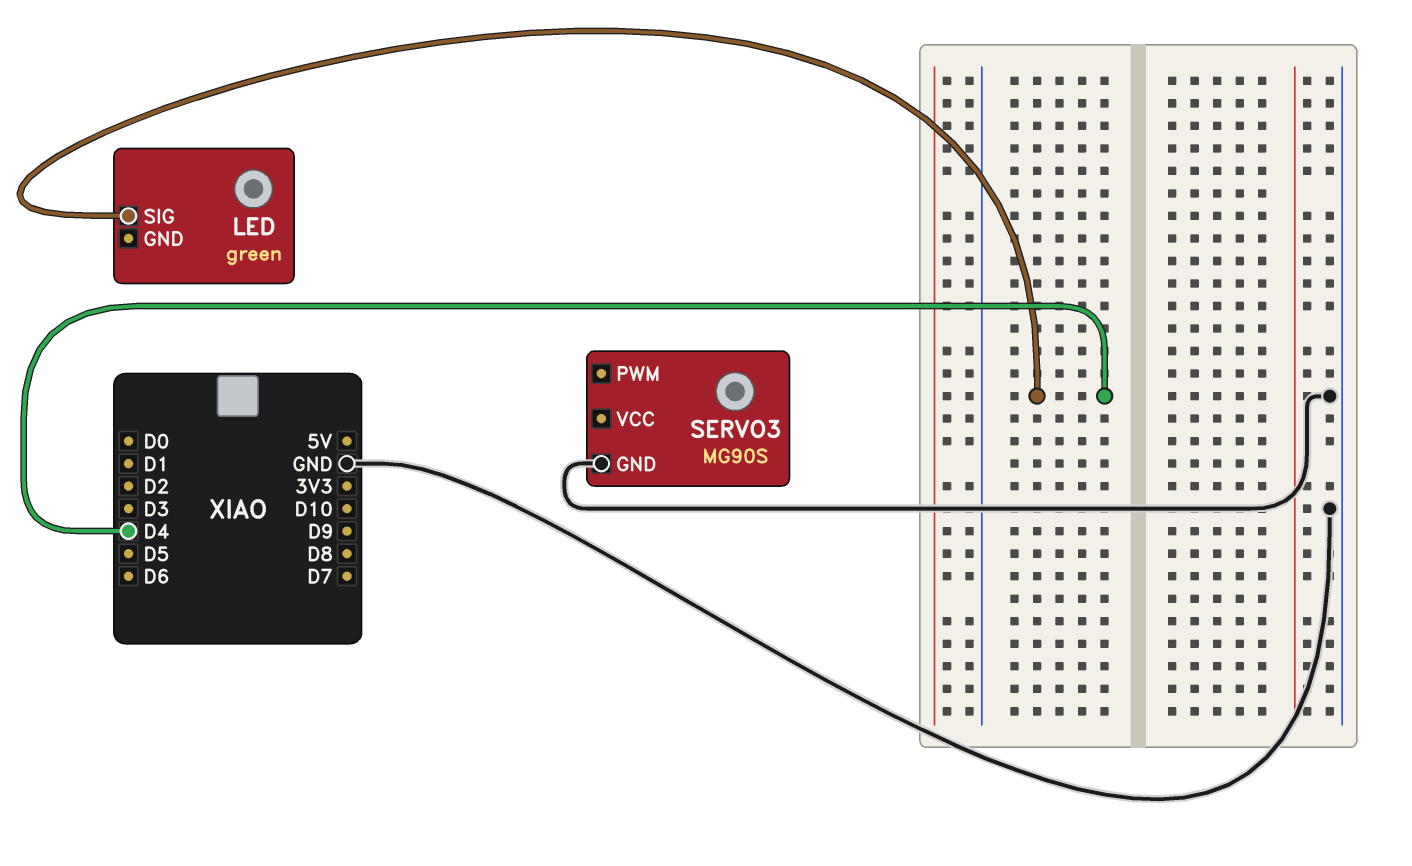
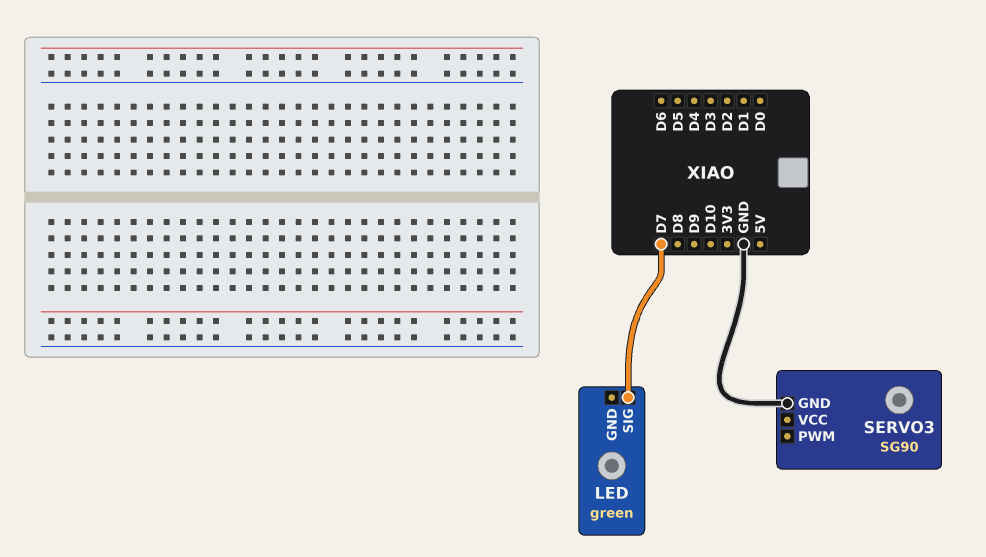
LED pin SIG: D4 -> D7
SERVO3: MG90S -> SG90

